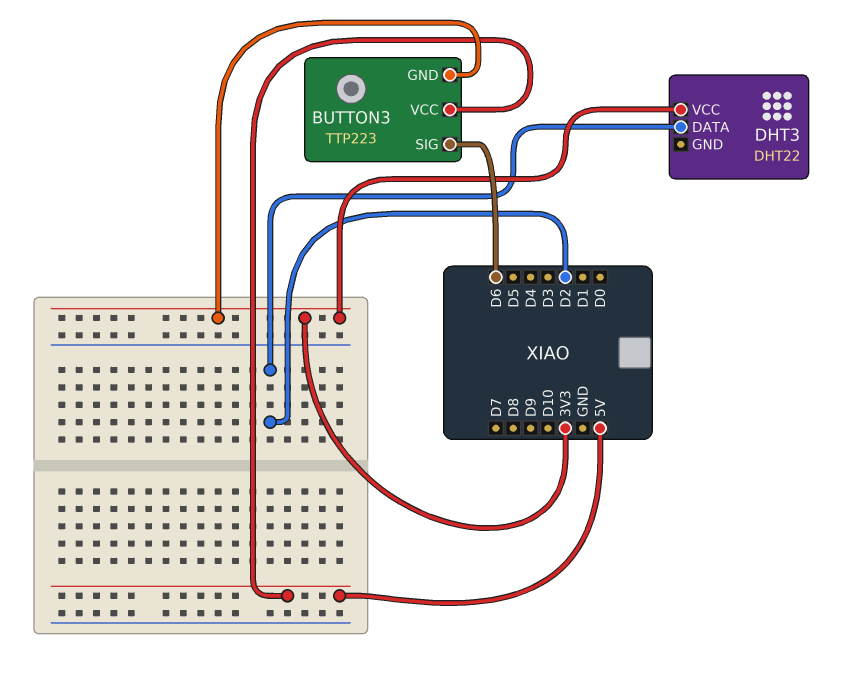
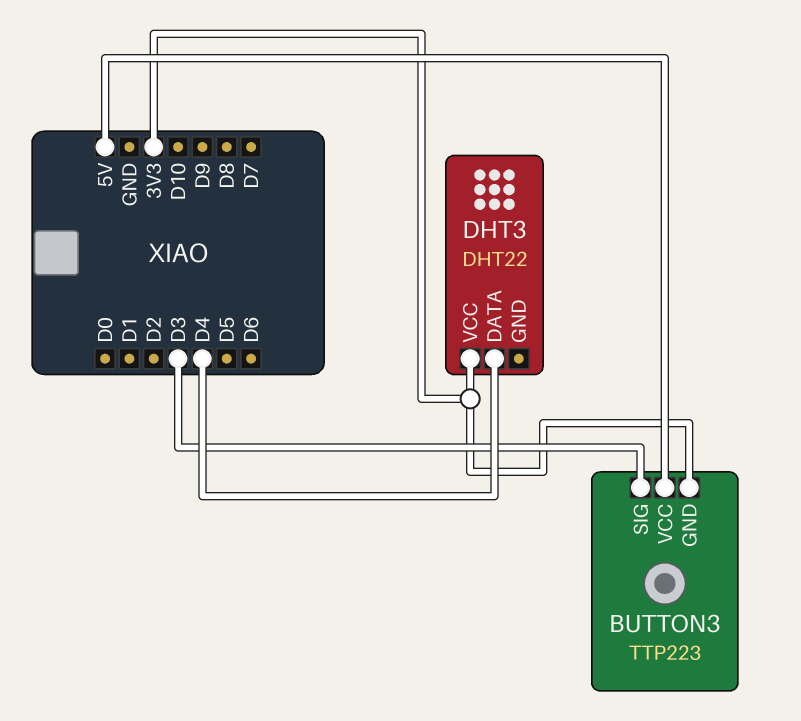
BUTTON3 pin SIG: D6 -> D3
DHT3 pin DATA: D2 -> D4

